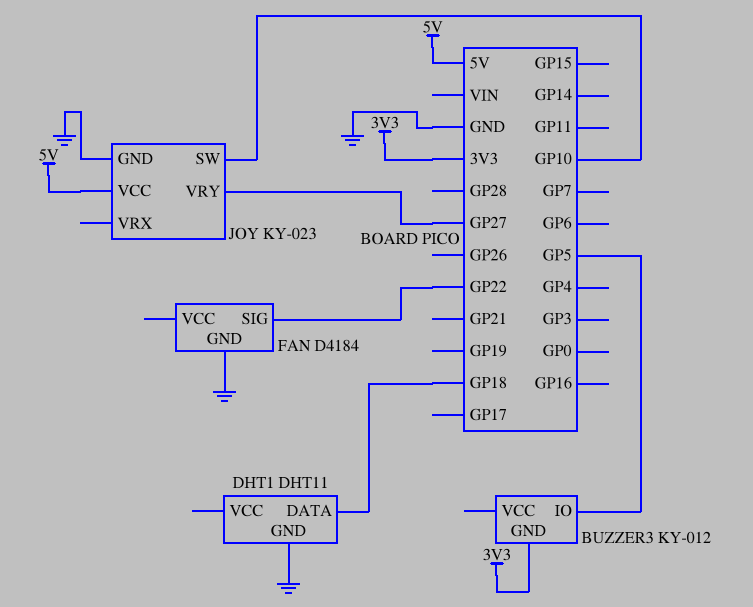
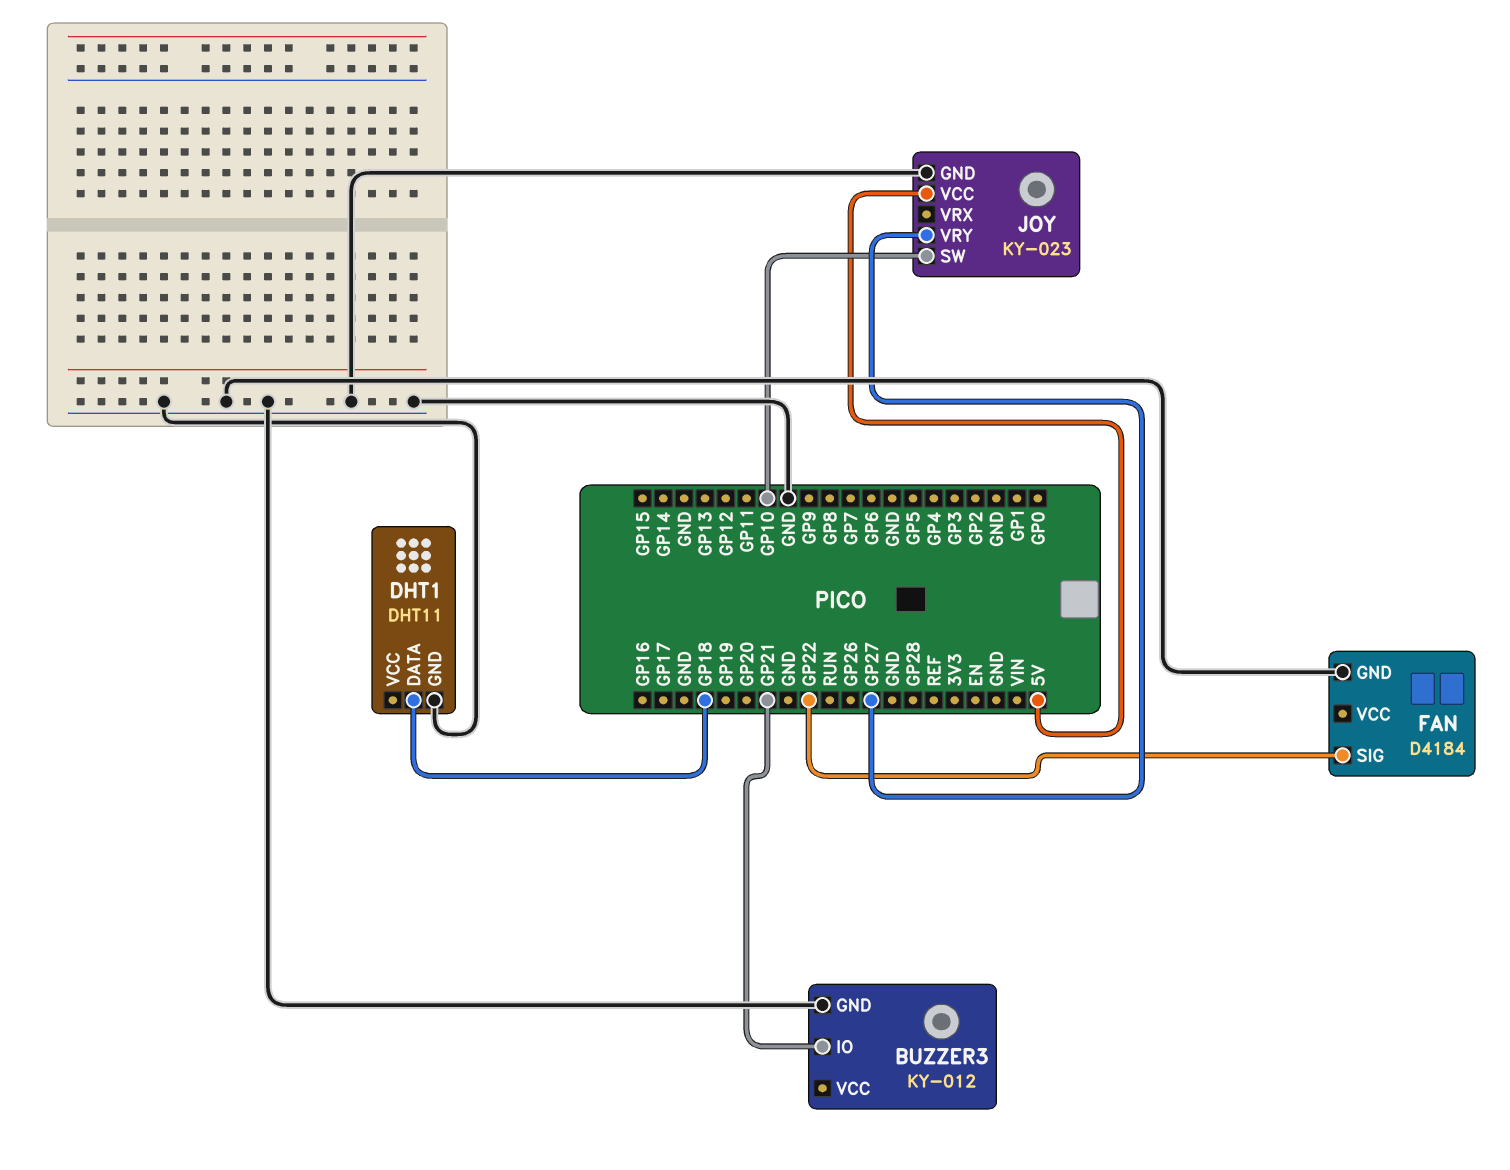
BUZZER3 pin GND: 3V3 -> GND
BUZZER3 pin IO: GP5 -> GP21

